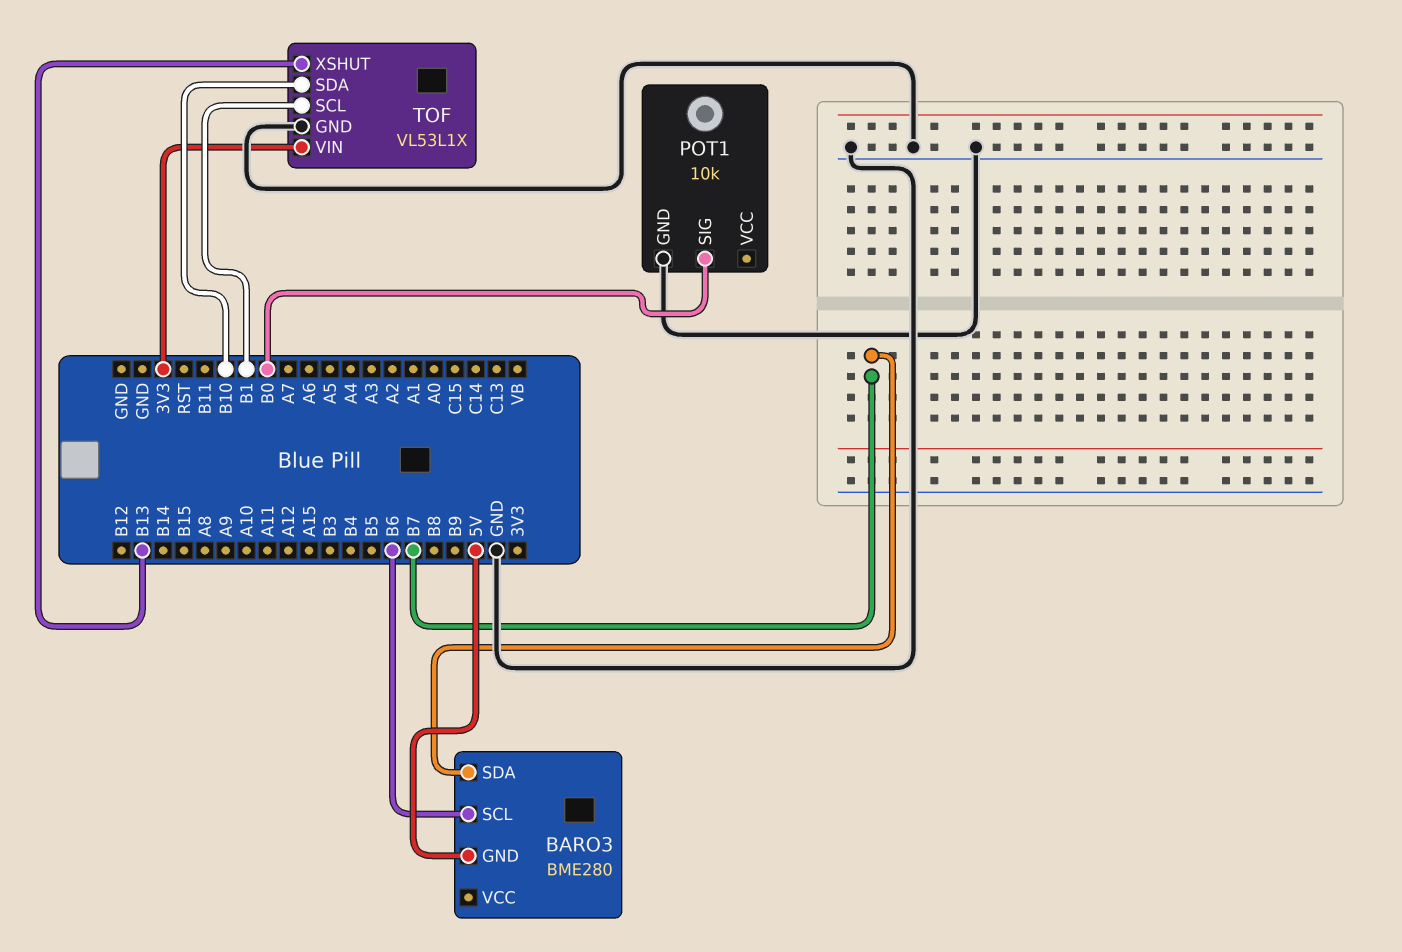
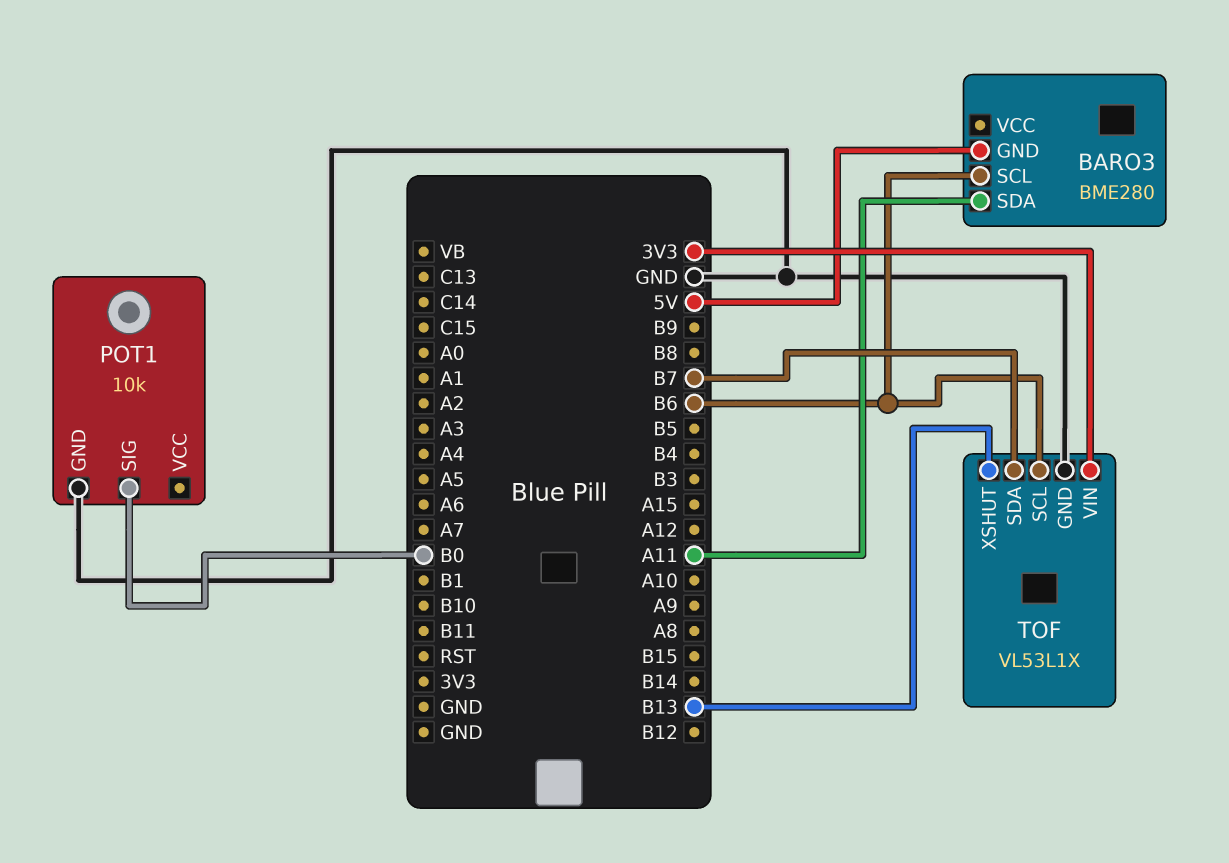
BARO3 pin SDA: B7 -> A11
TOF pin SCL: B1 -> B6
TOF pin SDA: B10 -> B7

